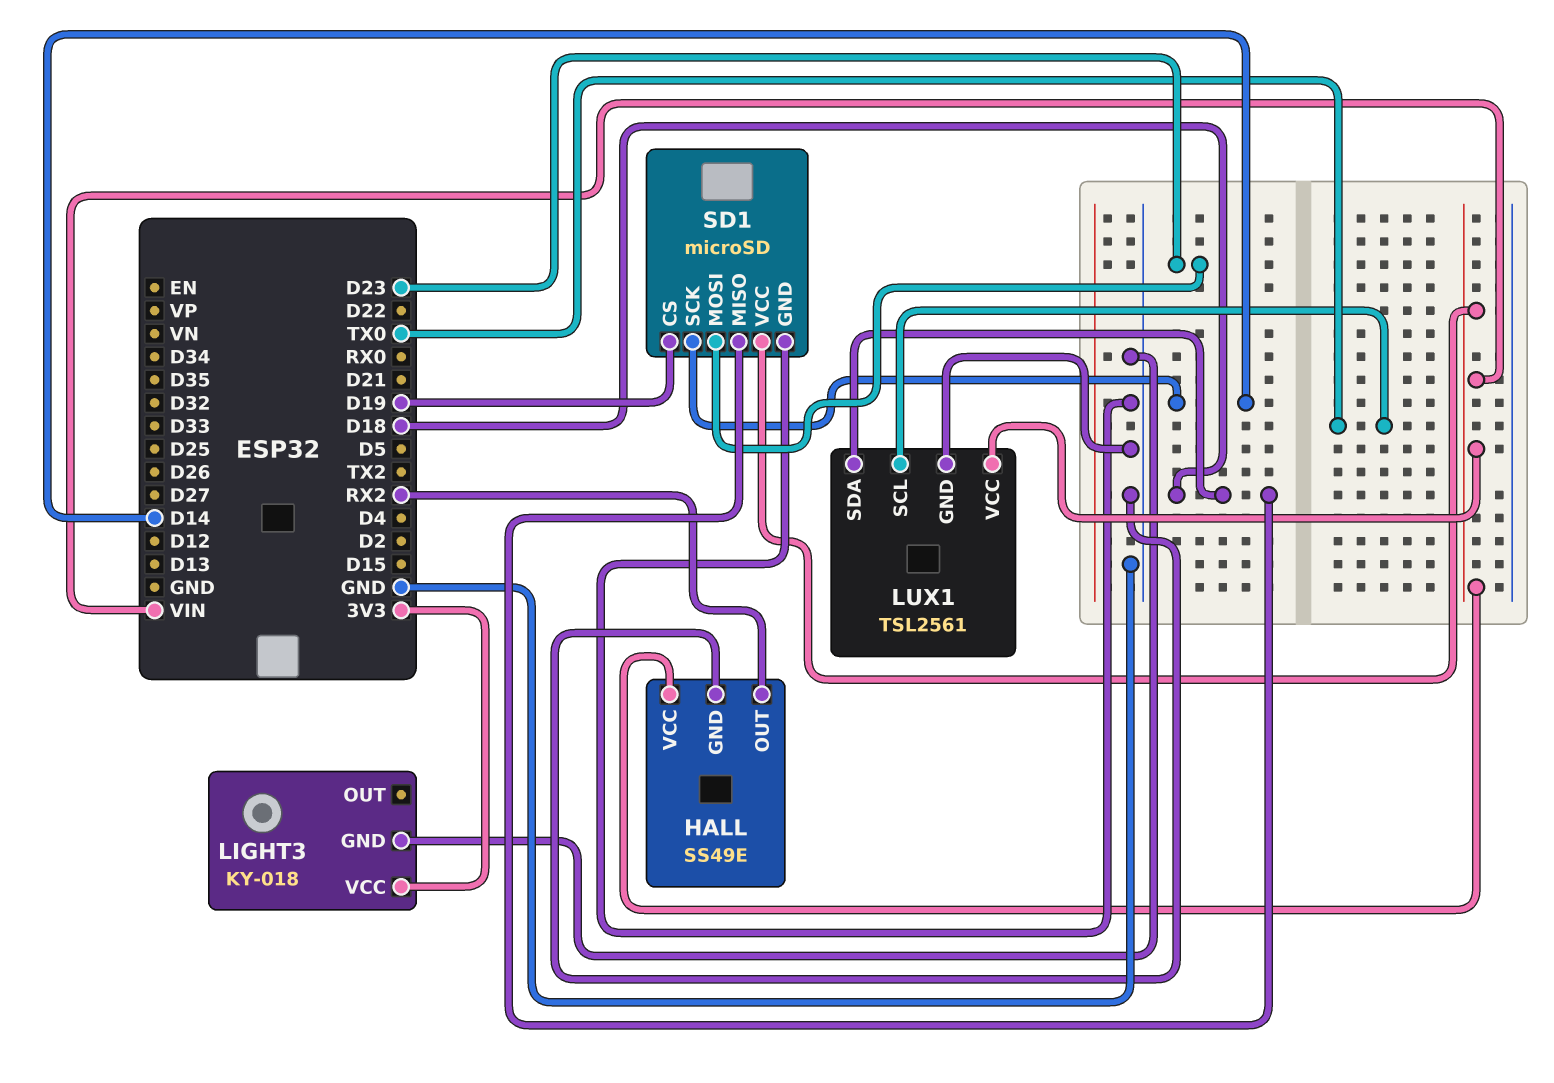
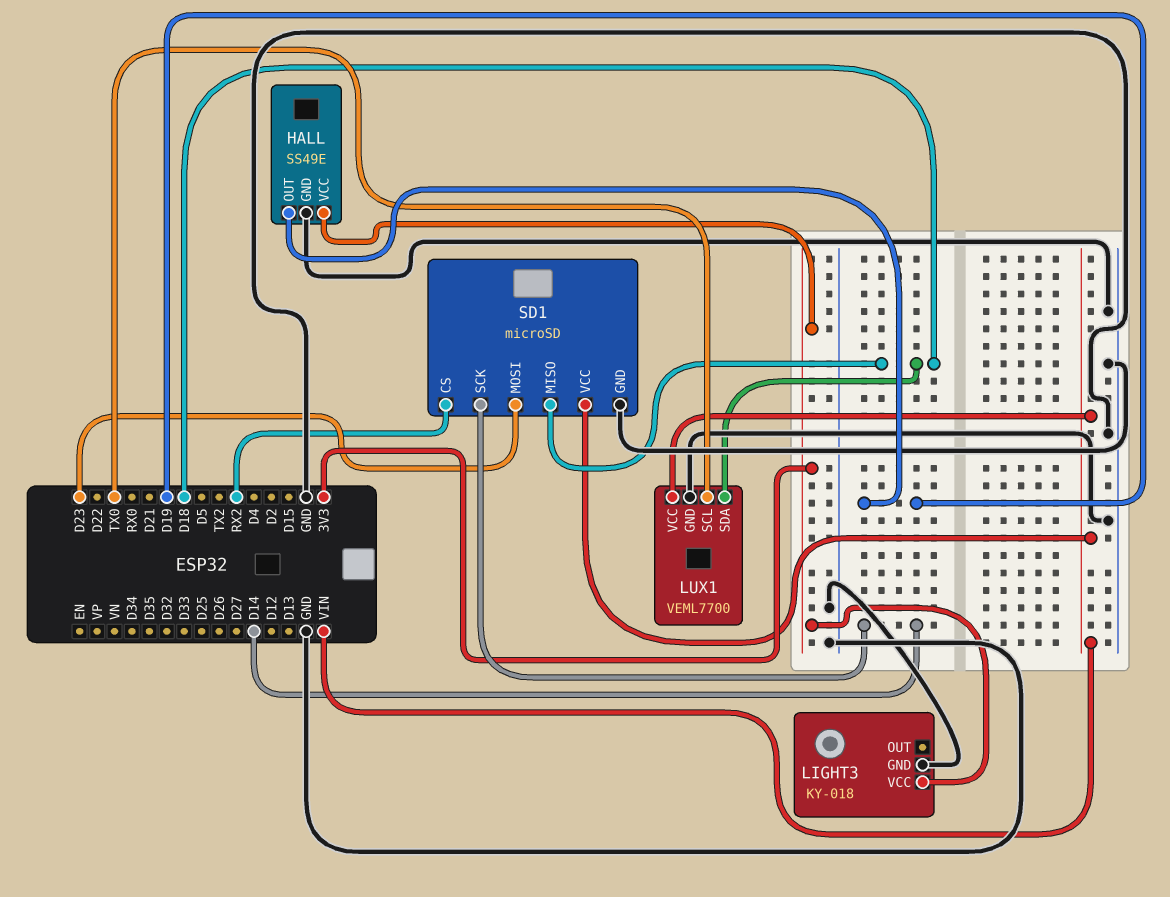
HALL pin OUT: RX2 -> D19
HALL pin VCC: VIN -> 3V3
LUX1: TSL2561 -> VEML7700
SD1 pin CS: D19 -> RX2

